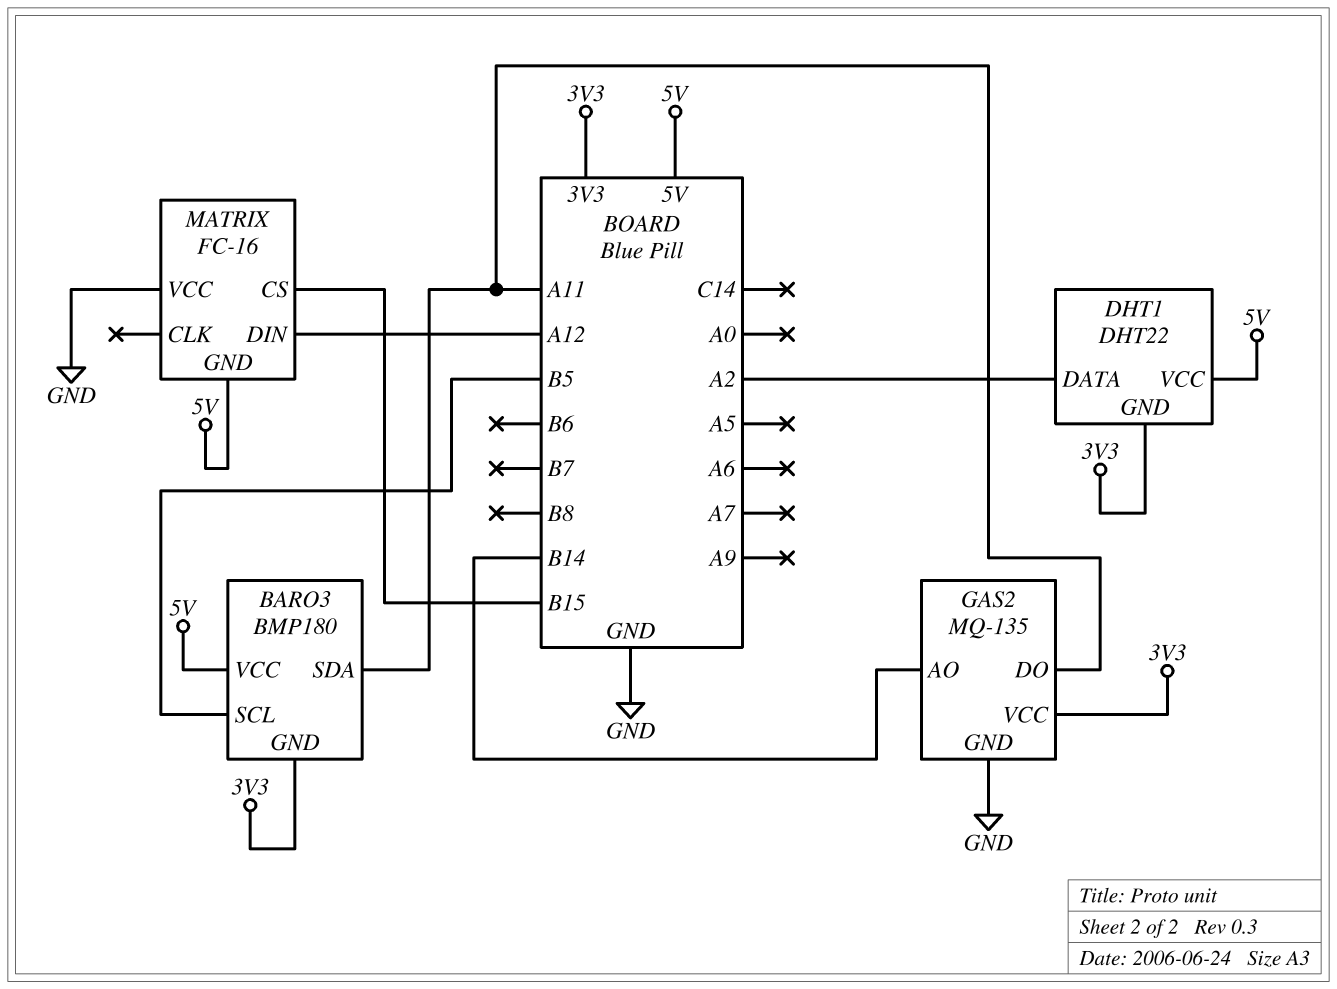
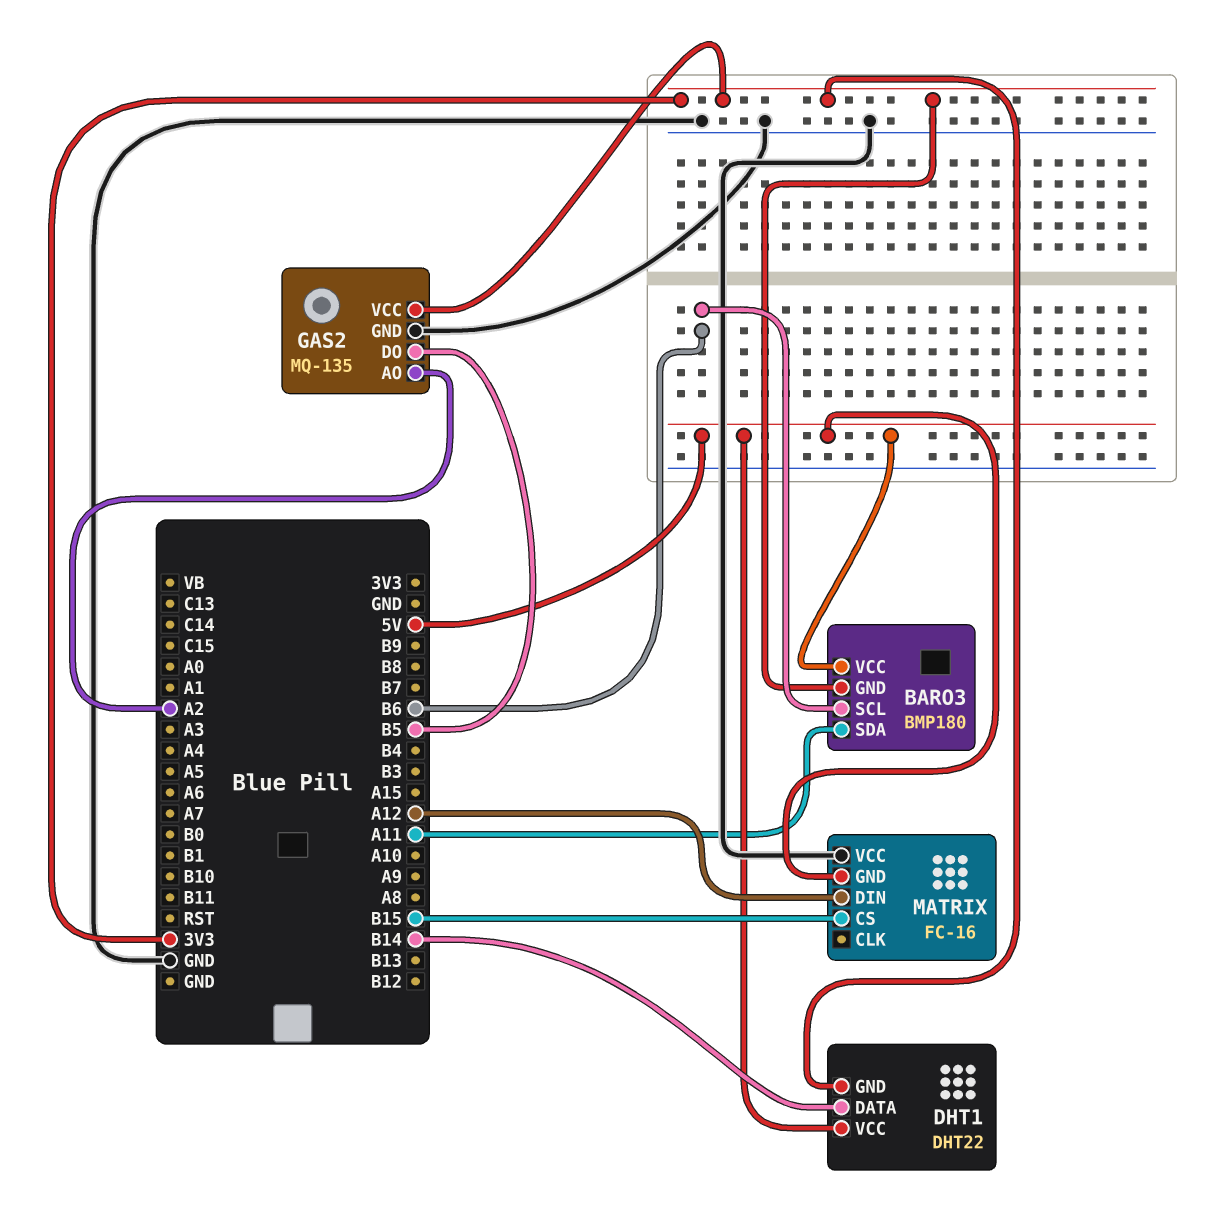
BARO3 pin SCL: B5 -> B6
DHT1 pin DATA: A2 -> B14
GAS2 pin AO: B14 -> A2
GAS2 pin DO: A11 -> B5

